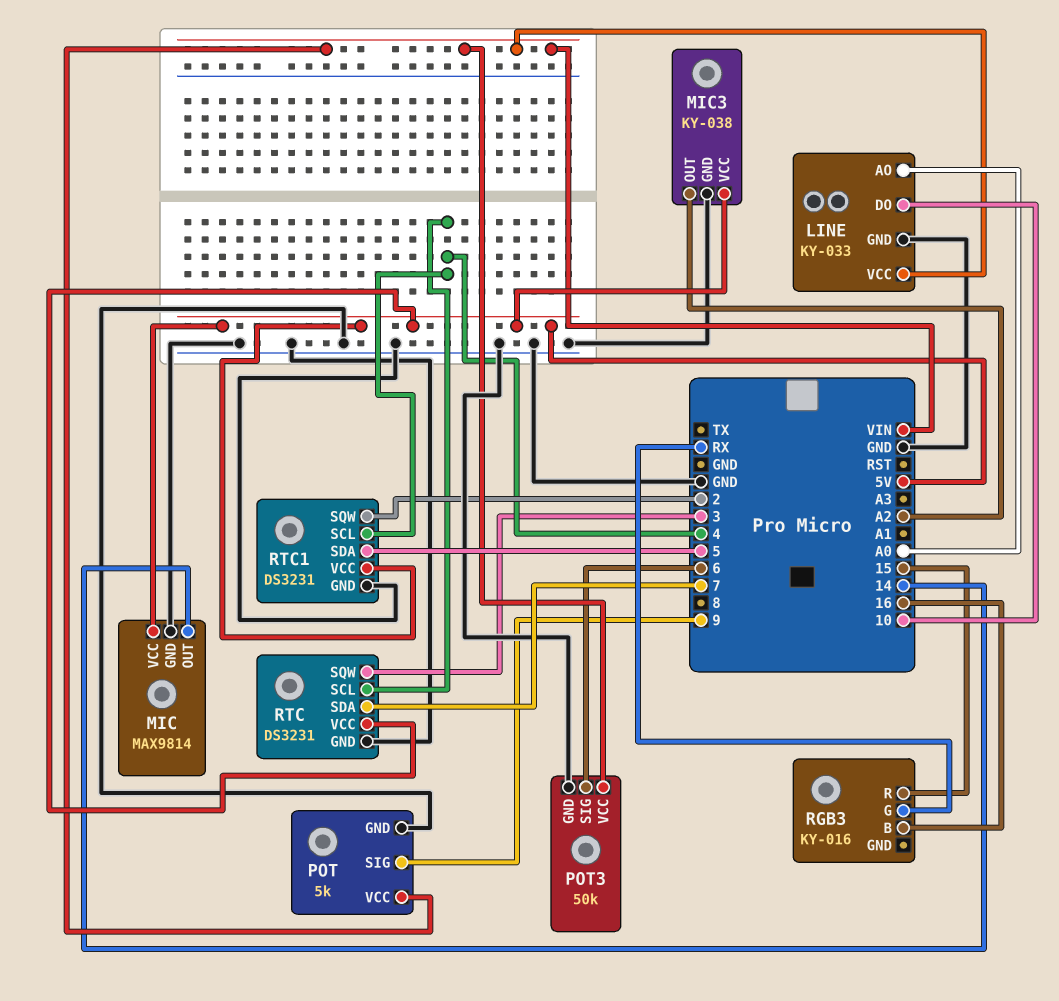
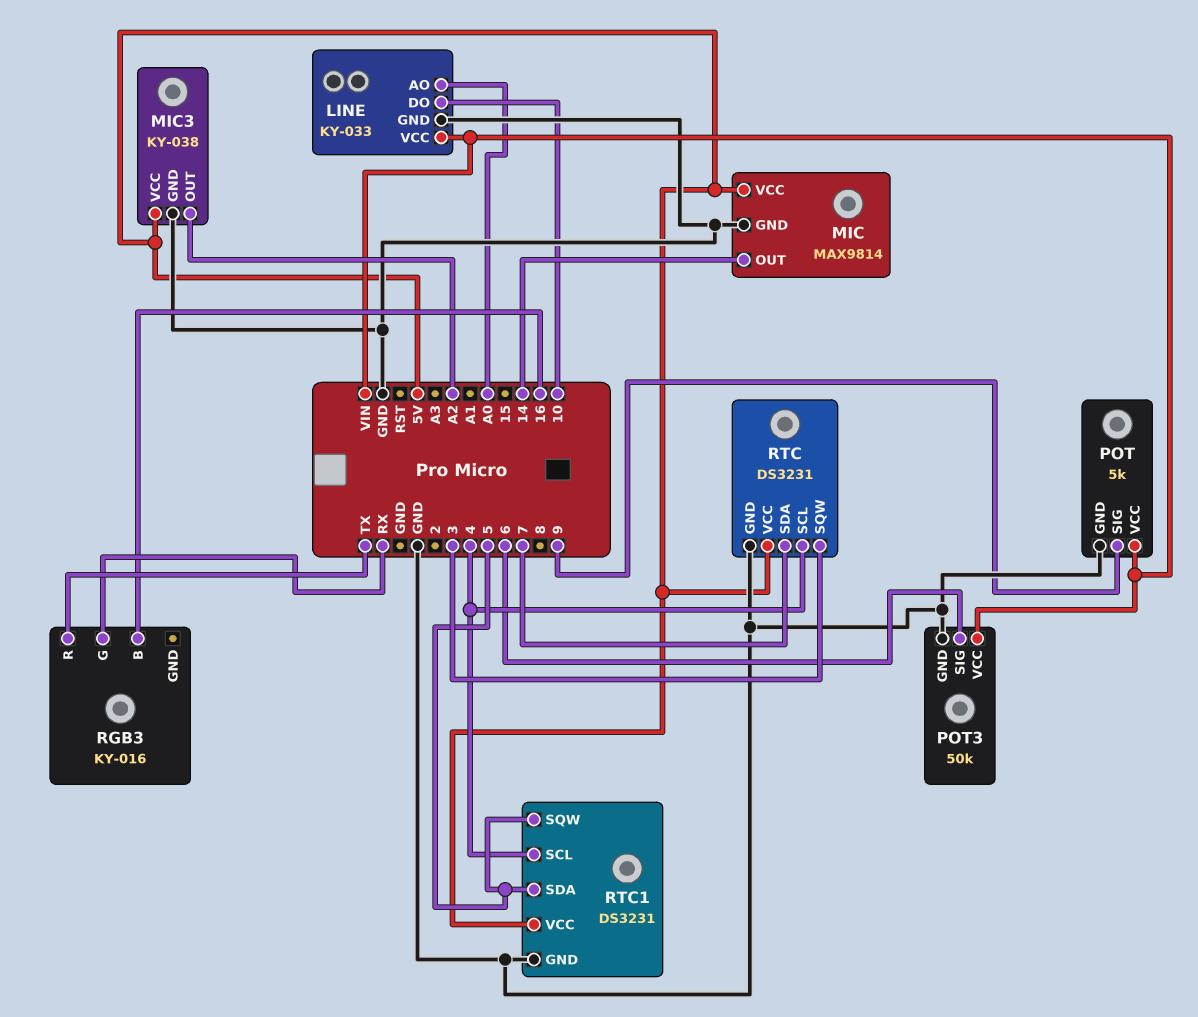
RGB3 pin R: 15 -> TX
RTC1 pin SQW: 2 -> 5

